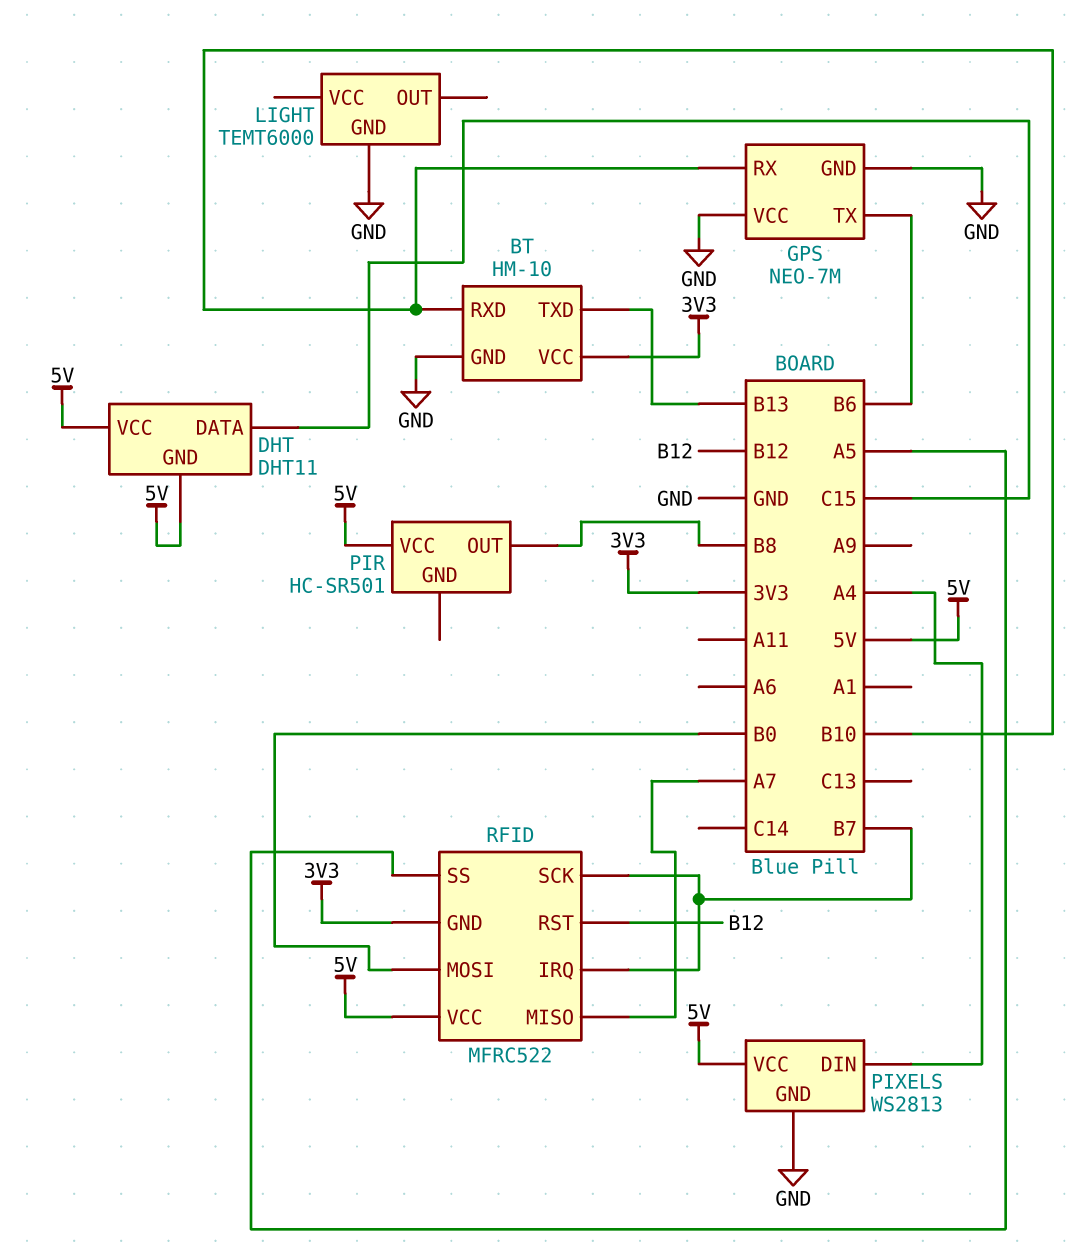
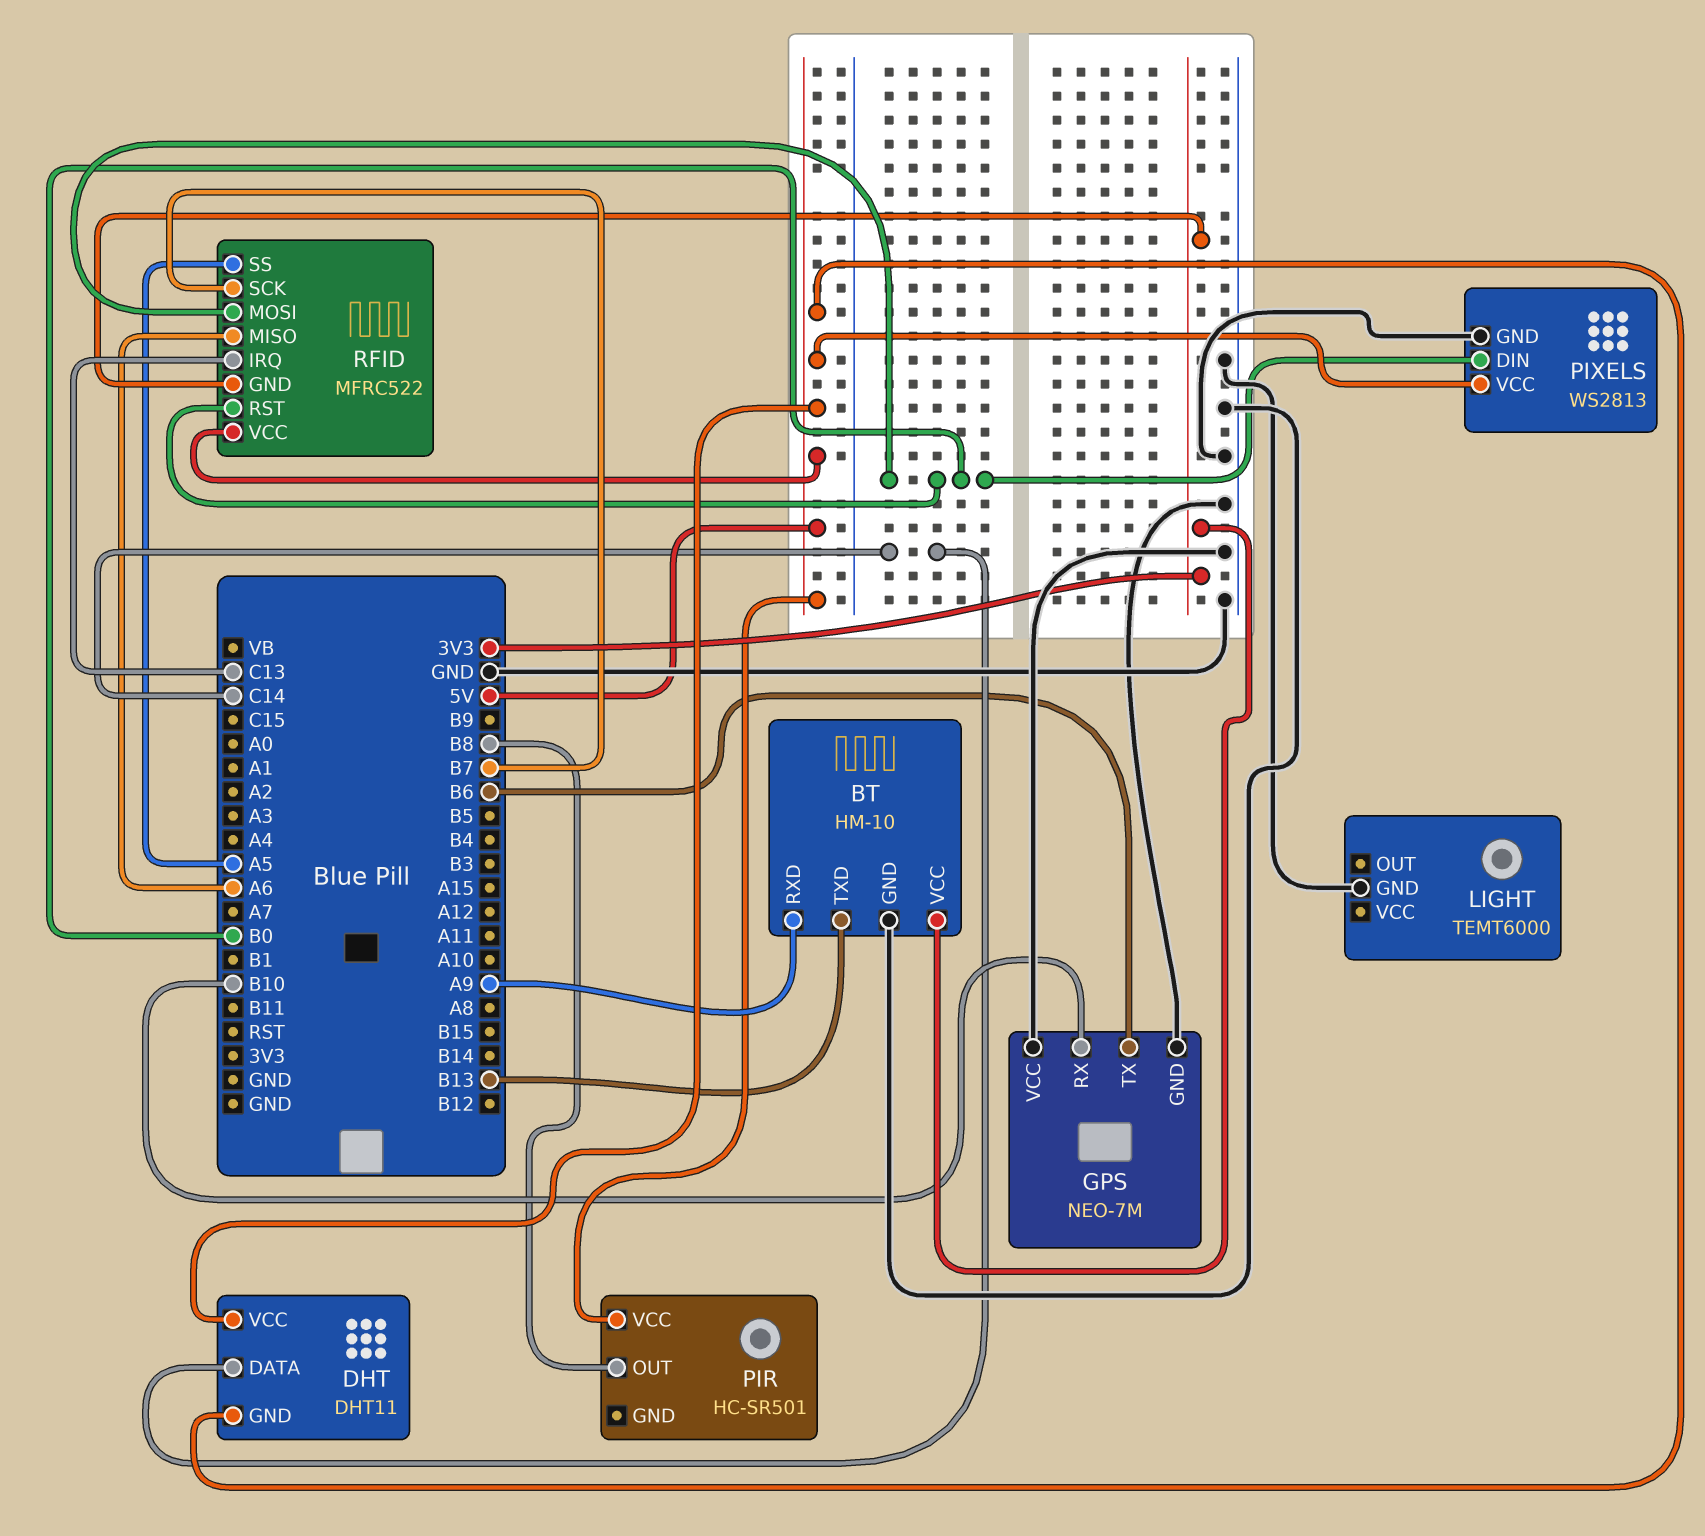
BT pin RXD: B10 -> A9
DHT pin DATA: C15 -> C14
PIXELS pin DIN: A4 -> B0
RFID pin IRQ: B7 -> C13
RFID pin MISO: A7 -> A6
RFID pin RST: B12 -> B0

